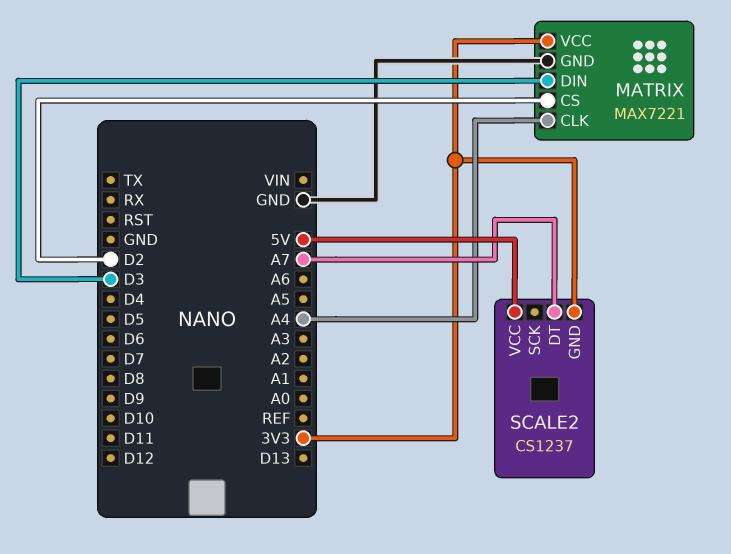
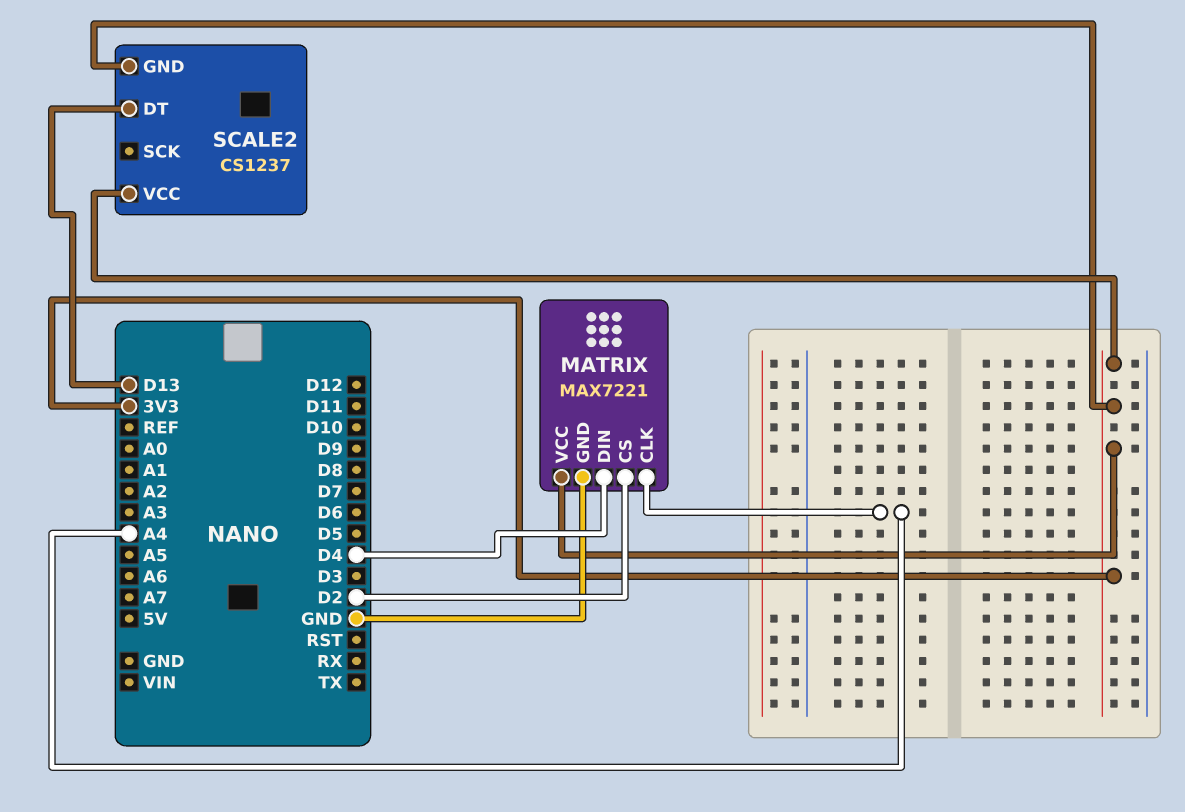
MATRIX pin DIN: D3 -> D4
SCALE2 pin DT: A7 -> D13
SCALE2 pin VCC: 5V -> 3V3

